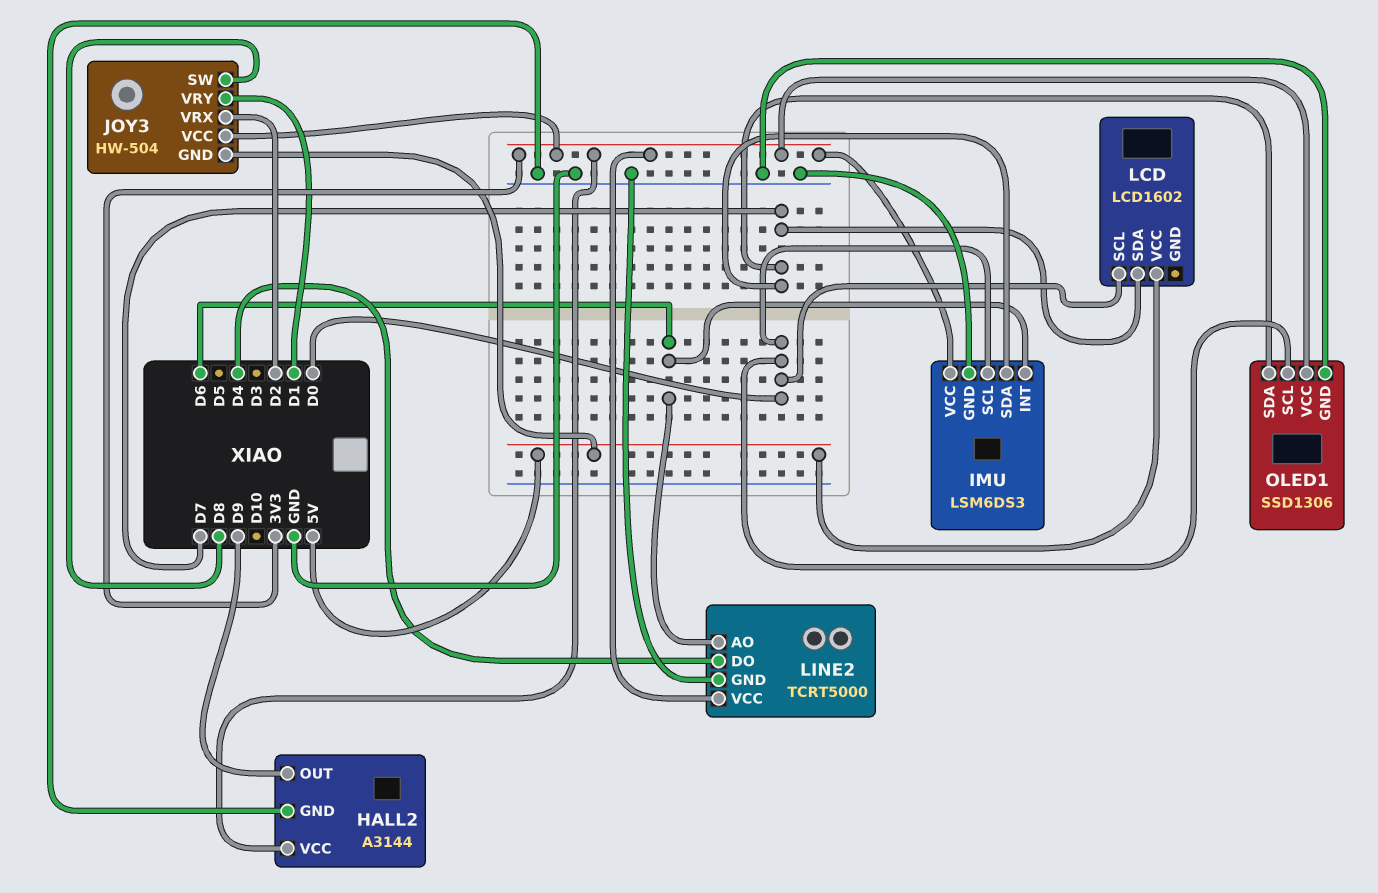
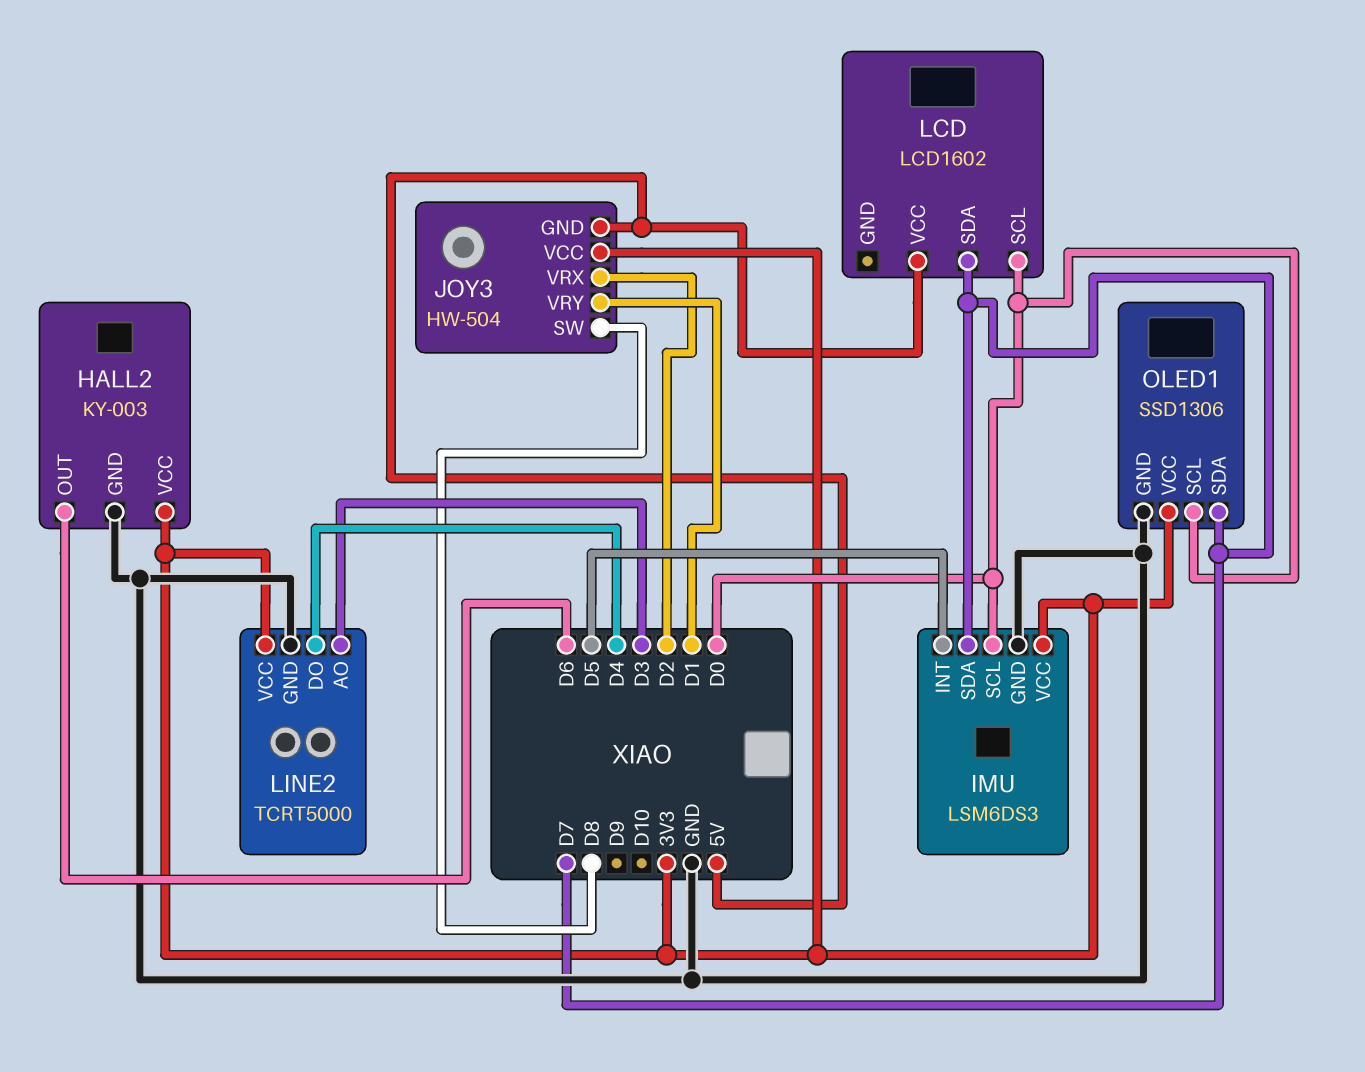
HALL2: A3144 -> KY-003
HALL2 pin OUT: D9 -> D6
IMU pin INT: D6 -> D5
LINE2 pin AO: D6 -> D3

